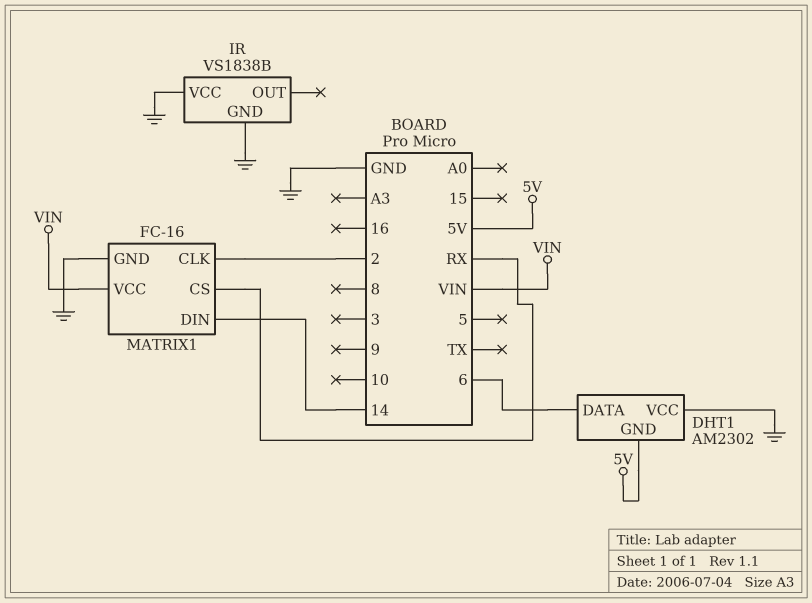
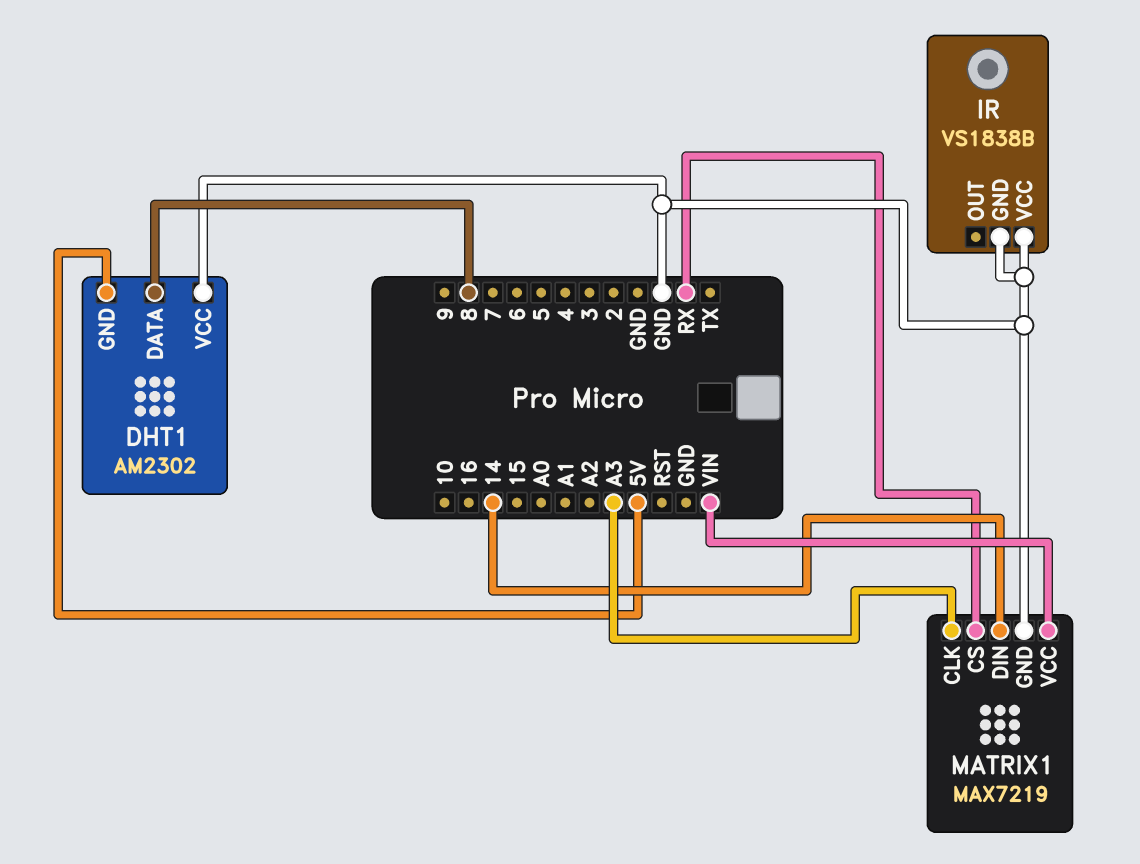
DHT1 pin DATA: 6 -> 8
MATRIX1: FC-16 -> MAX7219
MATRIX1 pin CLK: 2 -> A3

